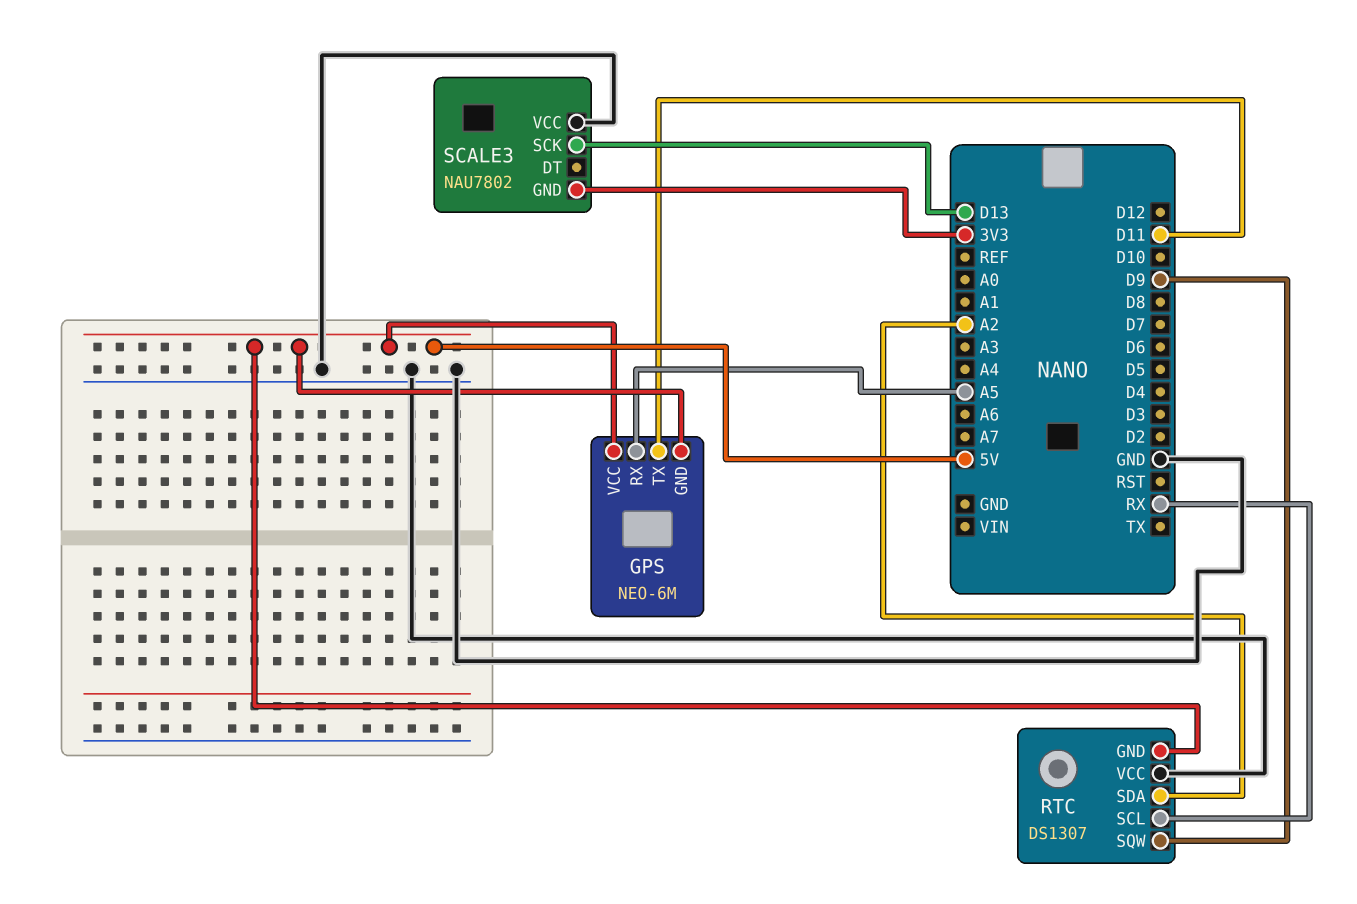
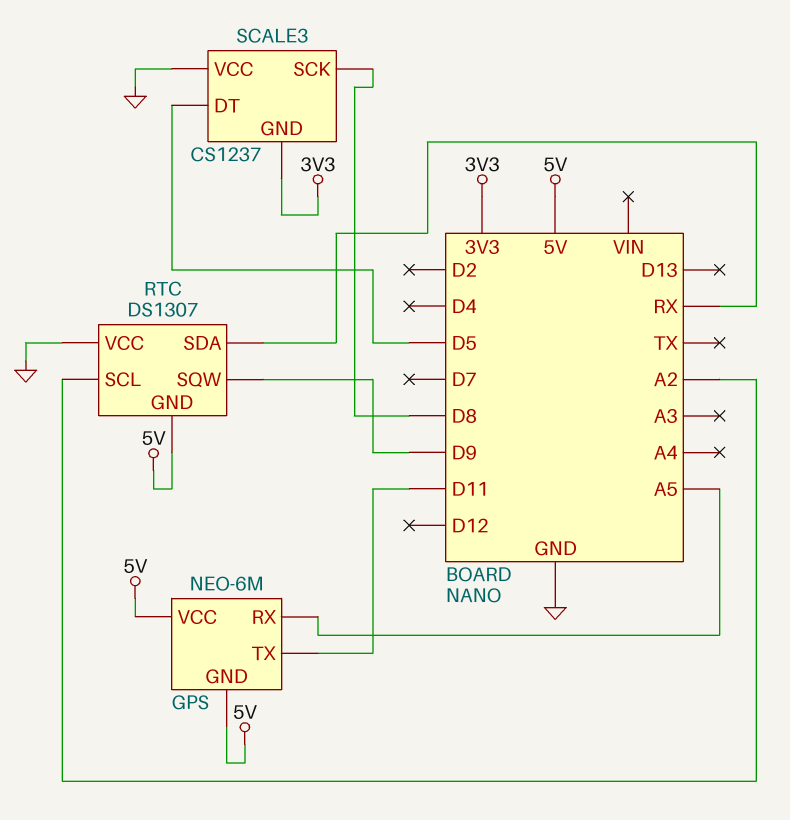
RTC pin SCL: RX -> A2
RTC pin SDA: A2 -> RX
SCALE3: NAU7802 -> CS1237
SCALE3 pin DT: none -> D5
SCALE3 pin SCK: D13 -> D8

